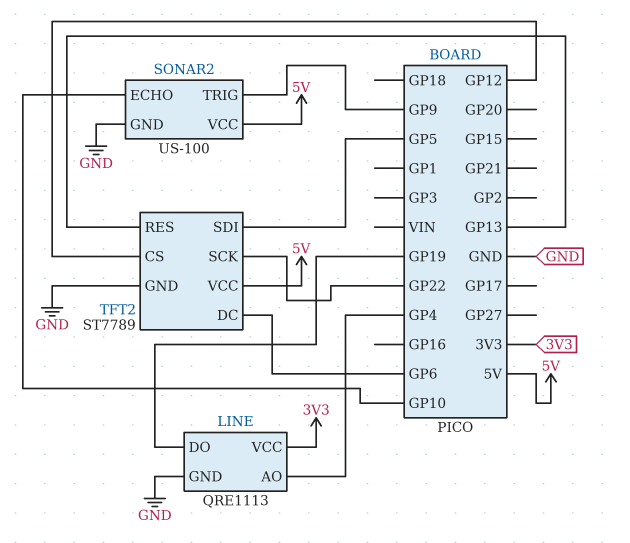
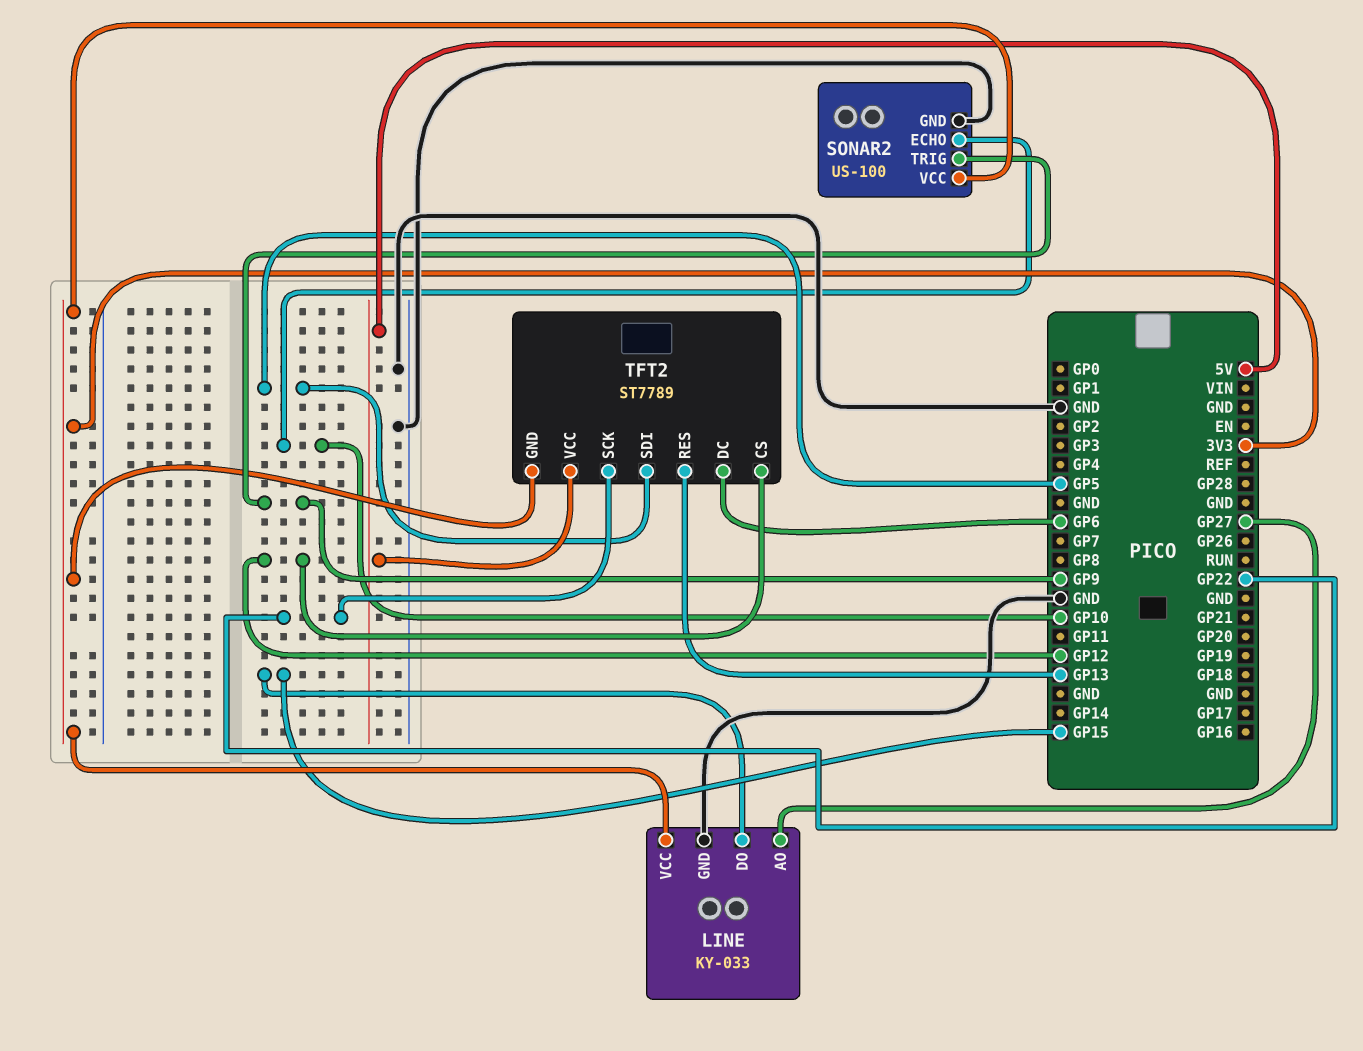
LINE: QRE1113 -> KY-033
LINE pin AO: GP4 -> GP27
LINE pin DO: GP19 -> GP15
SONAR2 pin VCC: 5V -> 3V3
TFT2 pin GND: GND -> 3V3

